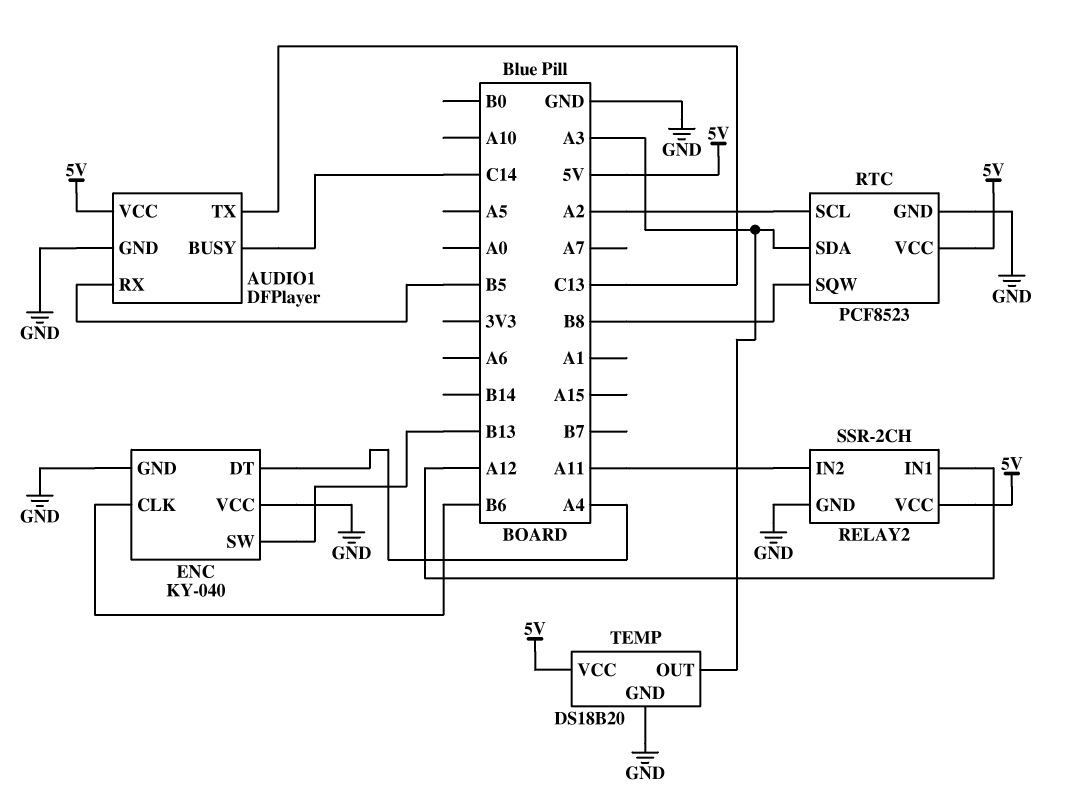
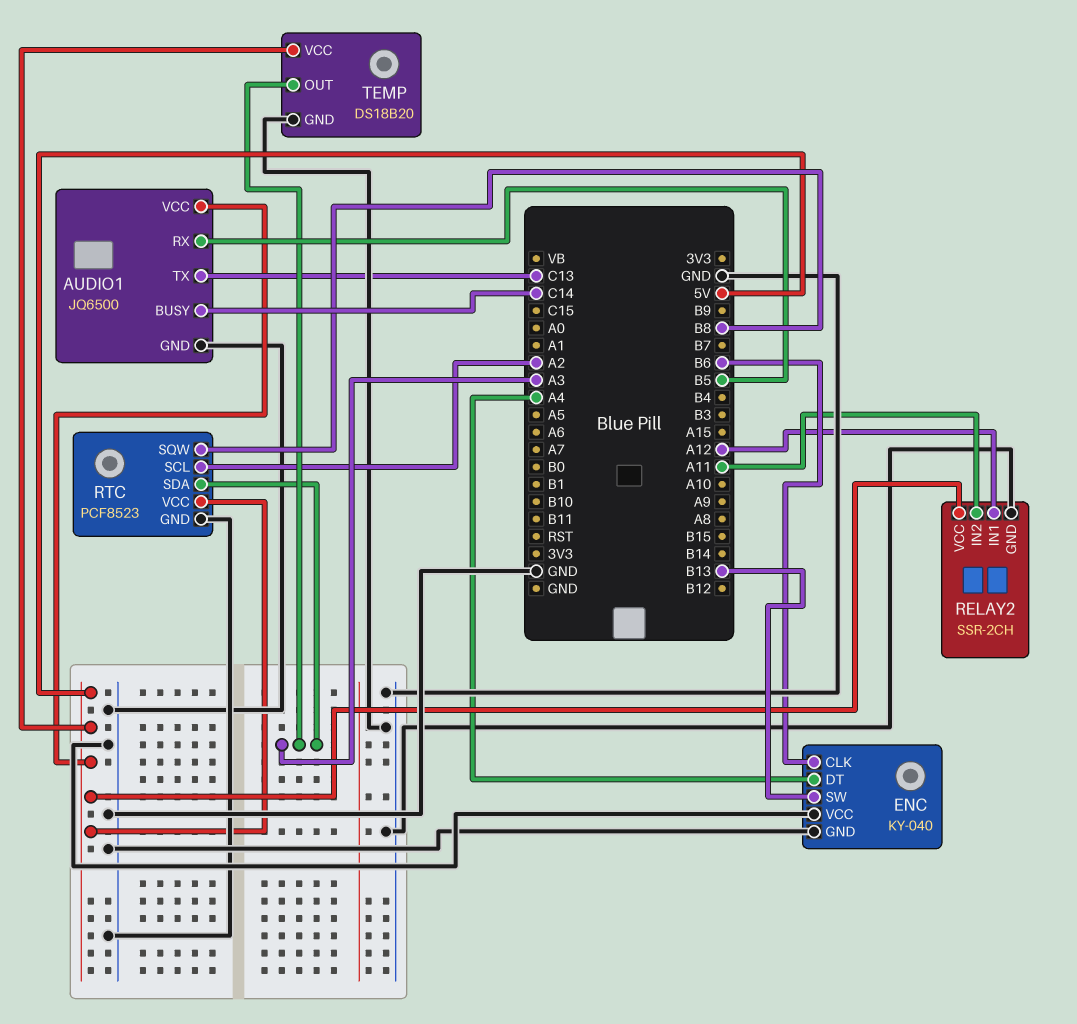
AUDIO1: DFPlayer -> JQ6500

